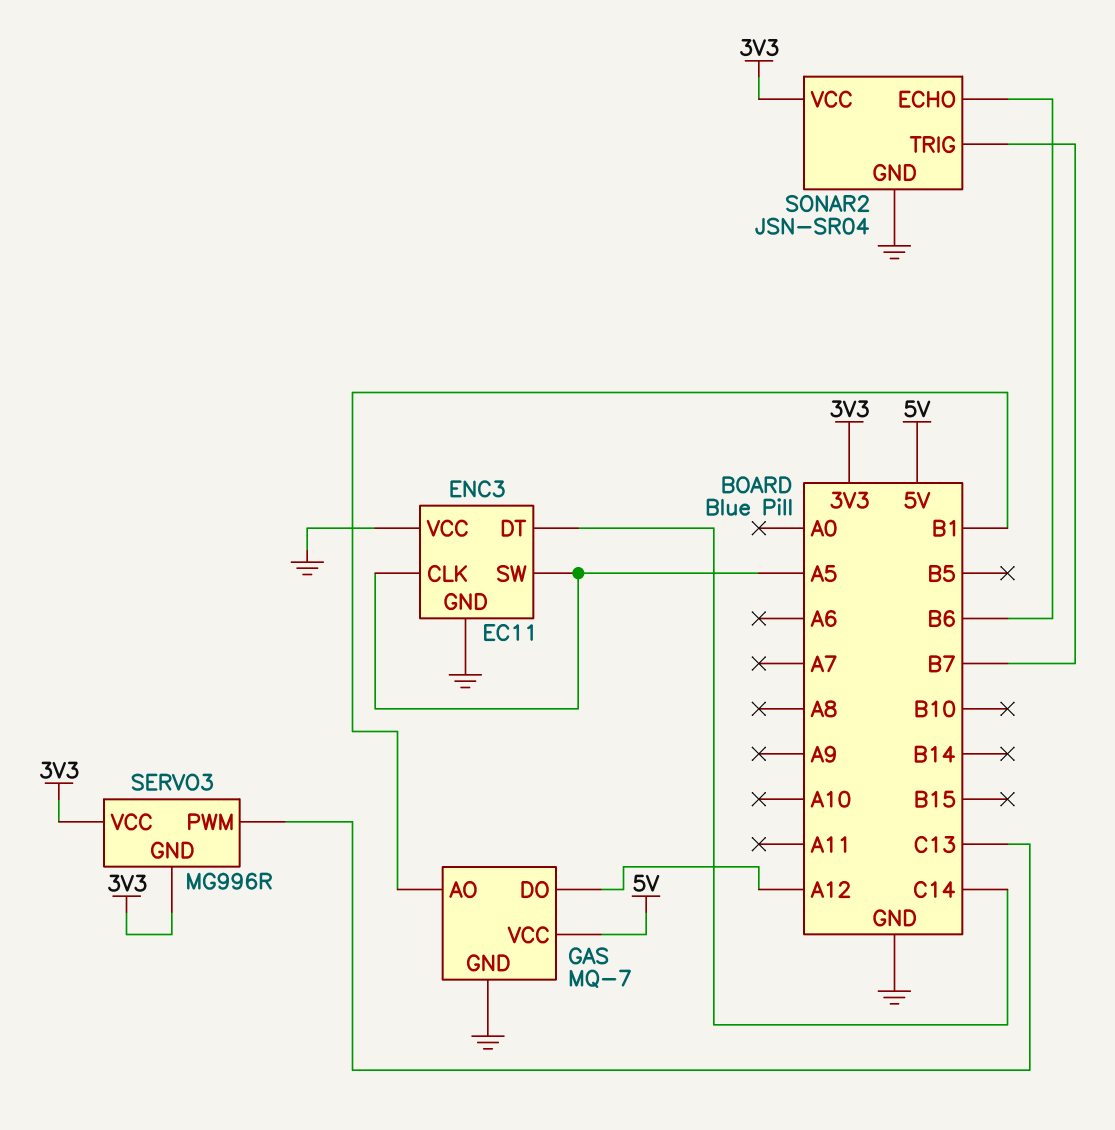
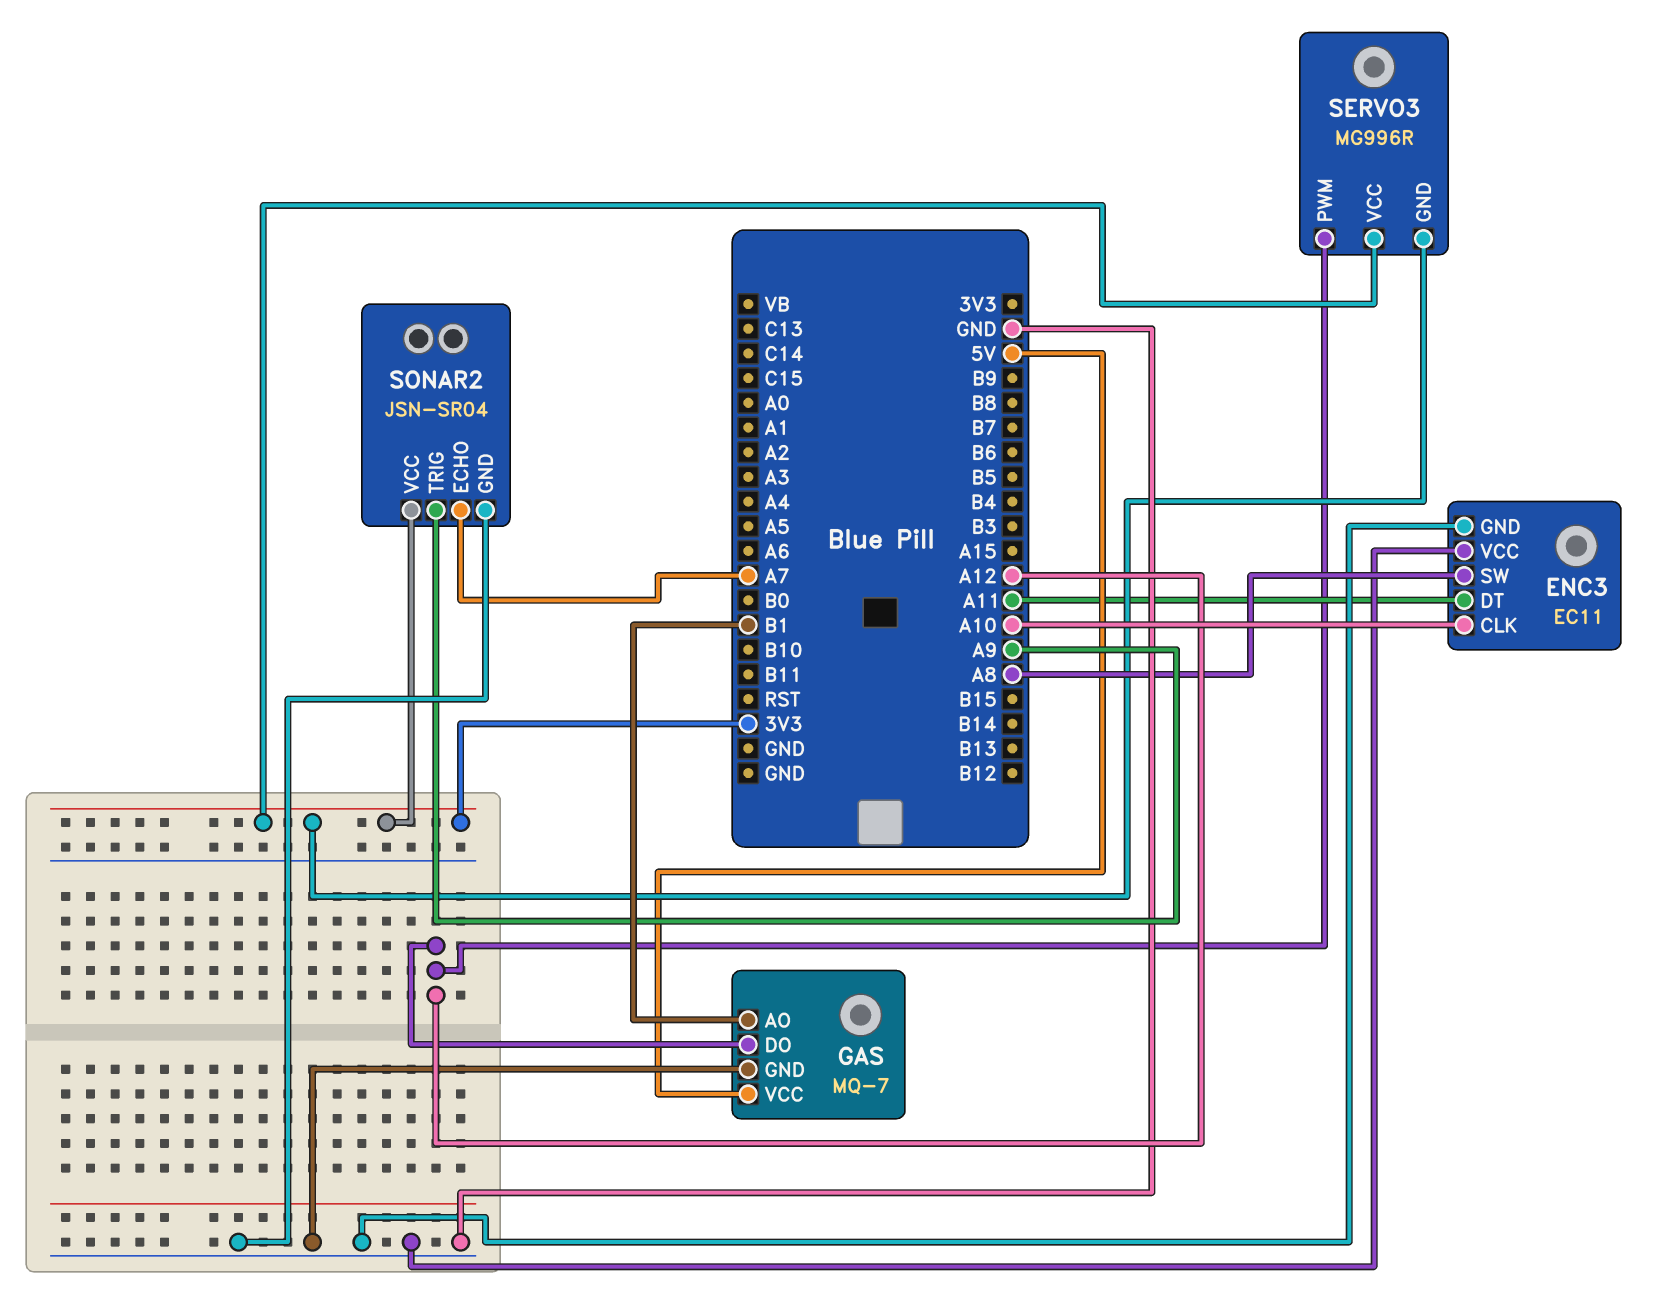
ENC3 pin CLK: A5 -> A10
ENC3 pin DT: C14 -> A11
ENC3 pin SW: A5 -> A8
SERVO3 pin PWM: C13 -> A12
SONAR2 pin ECHO: B6 -> A7
SONAR2 pin TRIG: B7 -> A9

